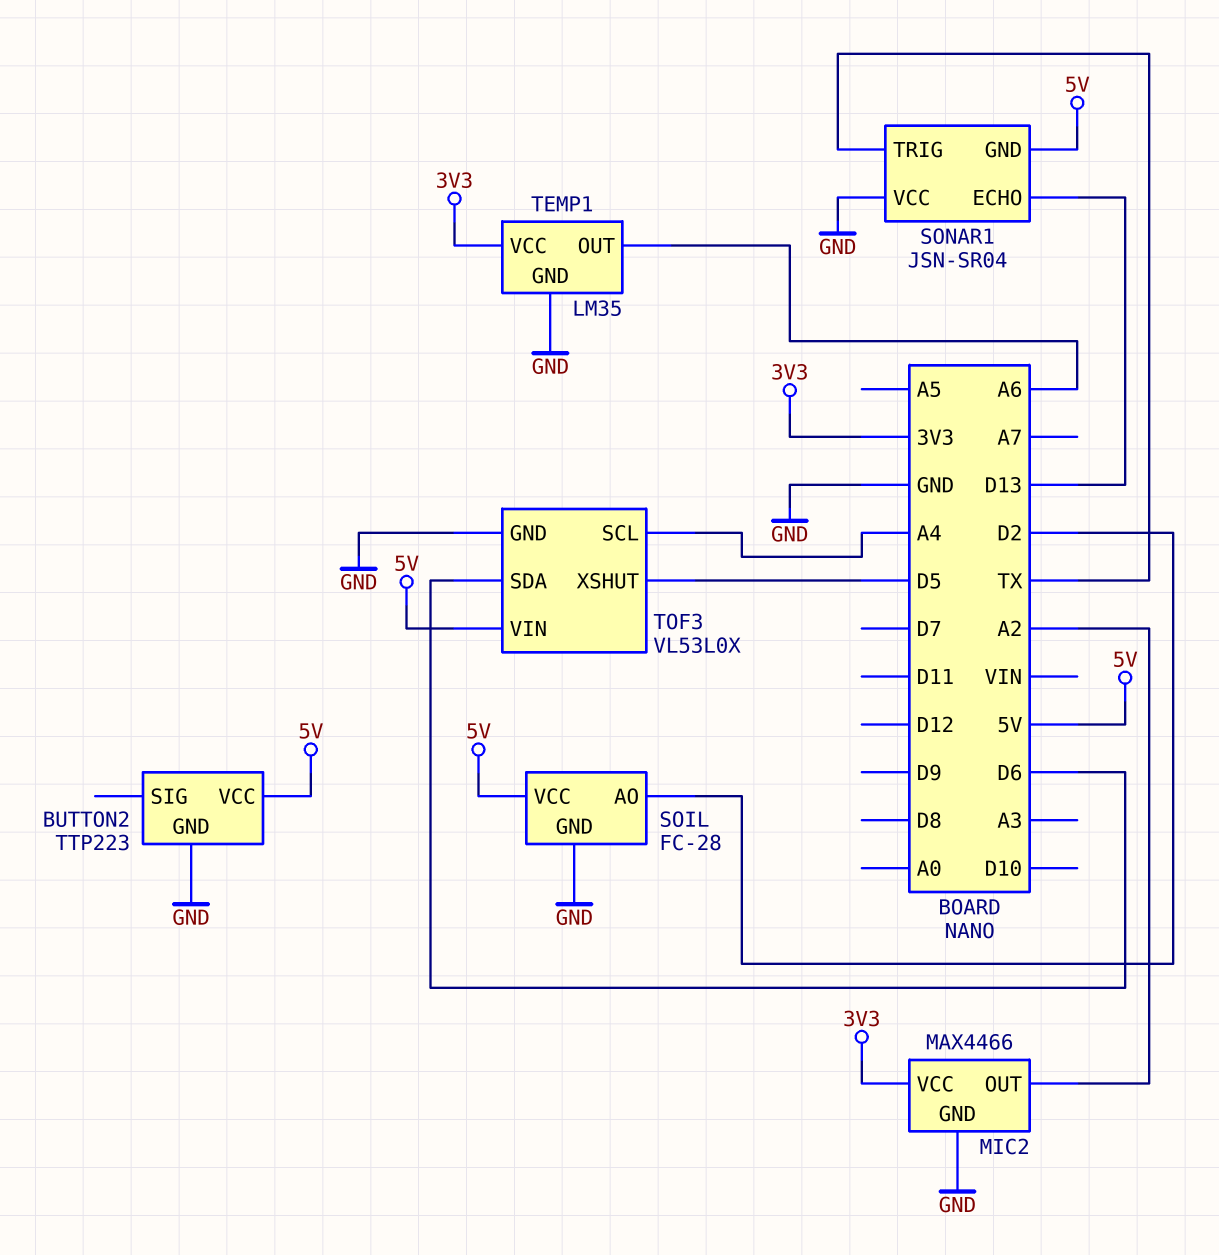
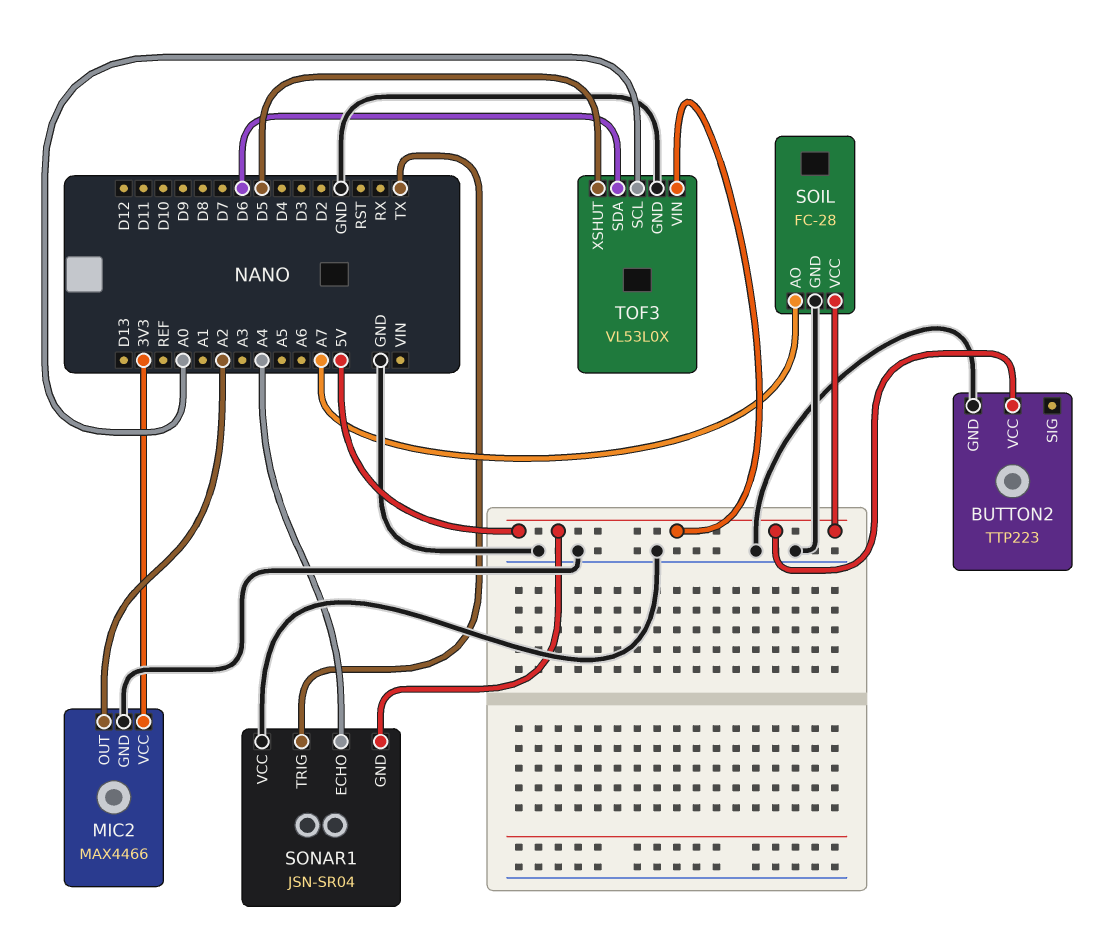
SOIL pin AO: D2 -> A7
SONAR1 pin ECHO: D13 -> A4
TEMP1: LM35 -> none
TEMP1 pin GND: GND -> none
TEMP1 pin OUT: A6 -> none
TEMP1 pin VCC: 3V3 -> none
TOF3 pin SCL: A4 -> A0

